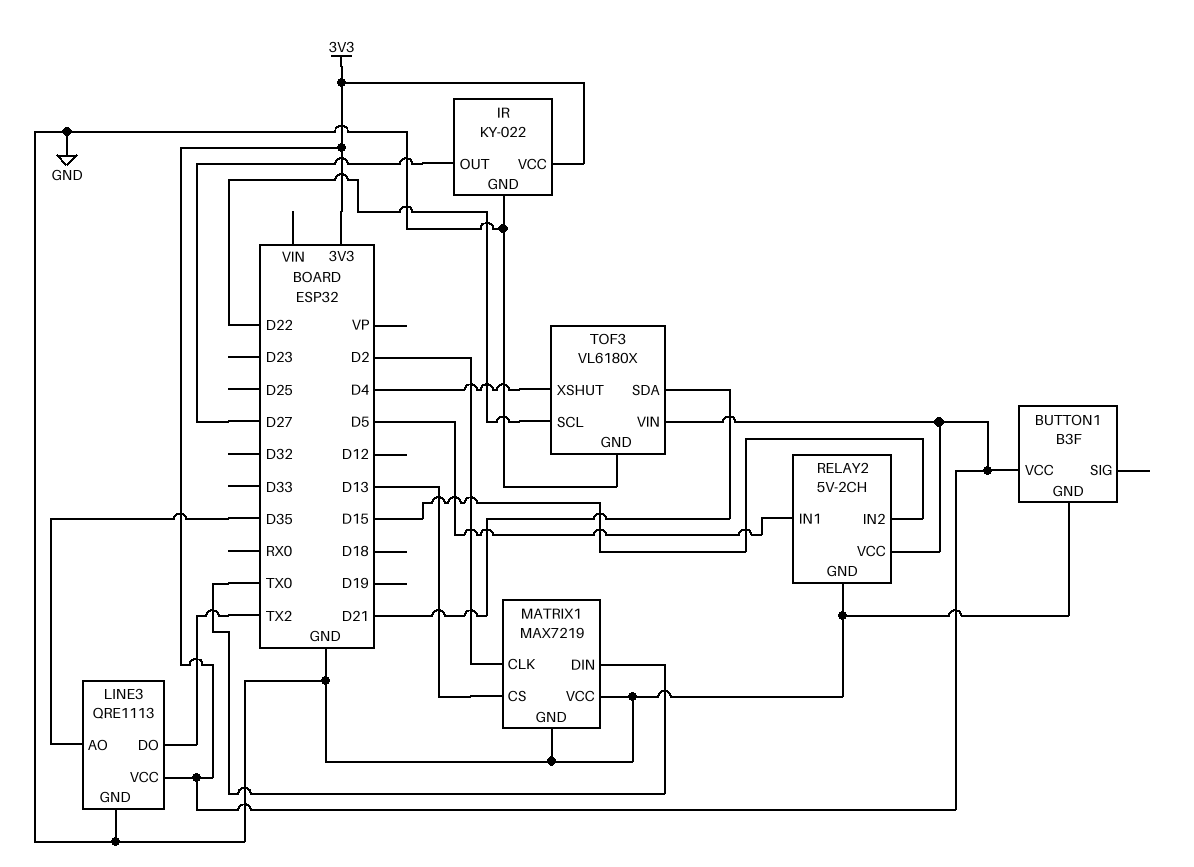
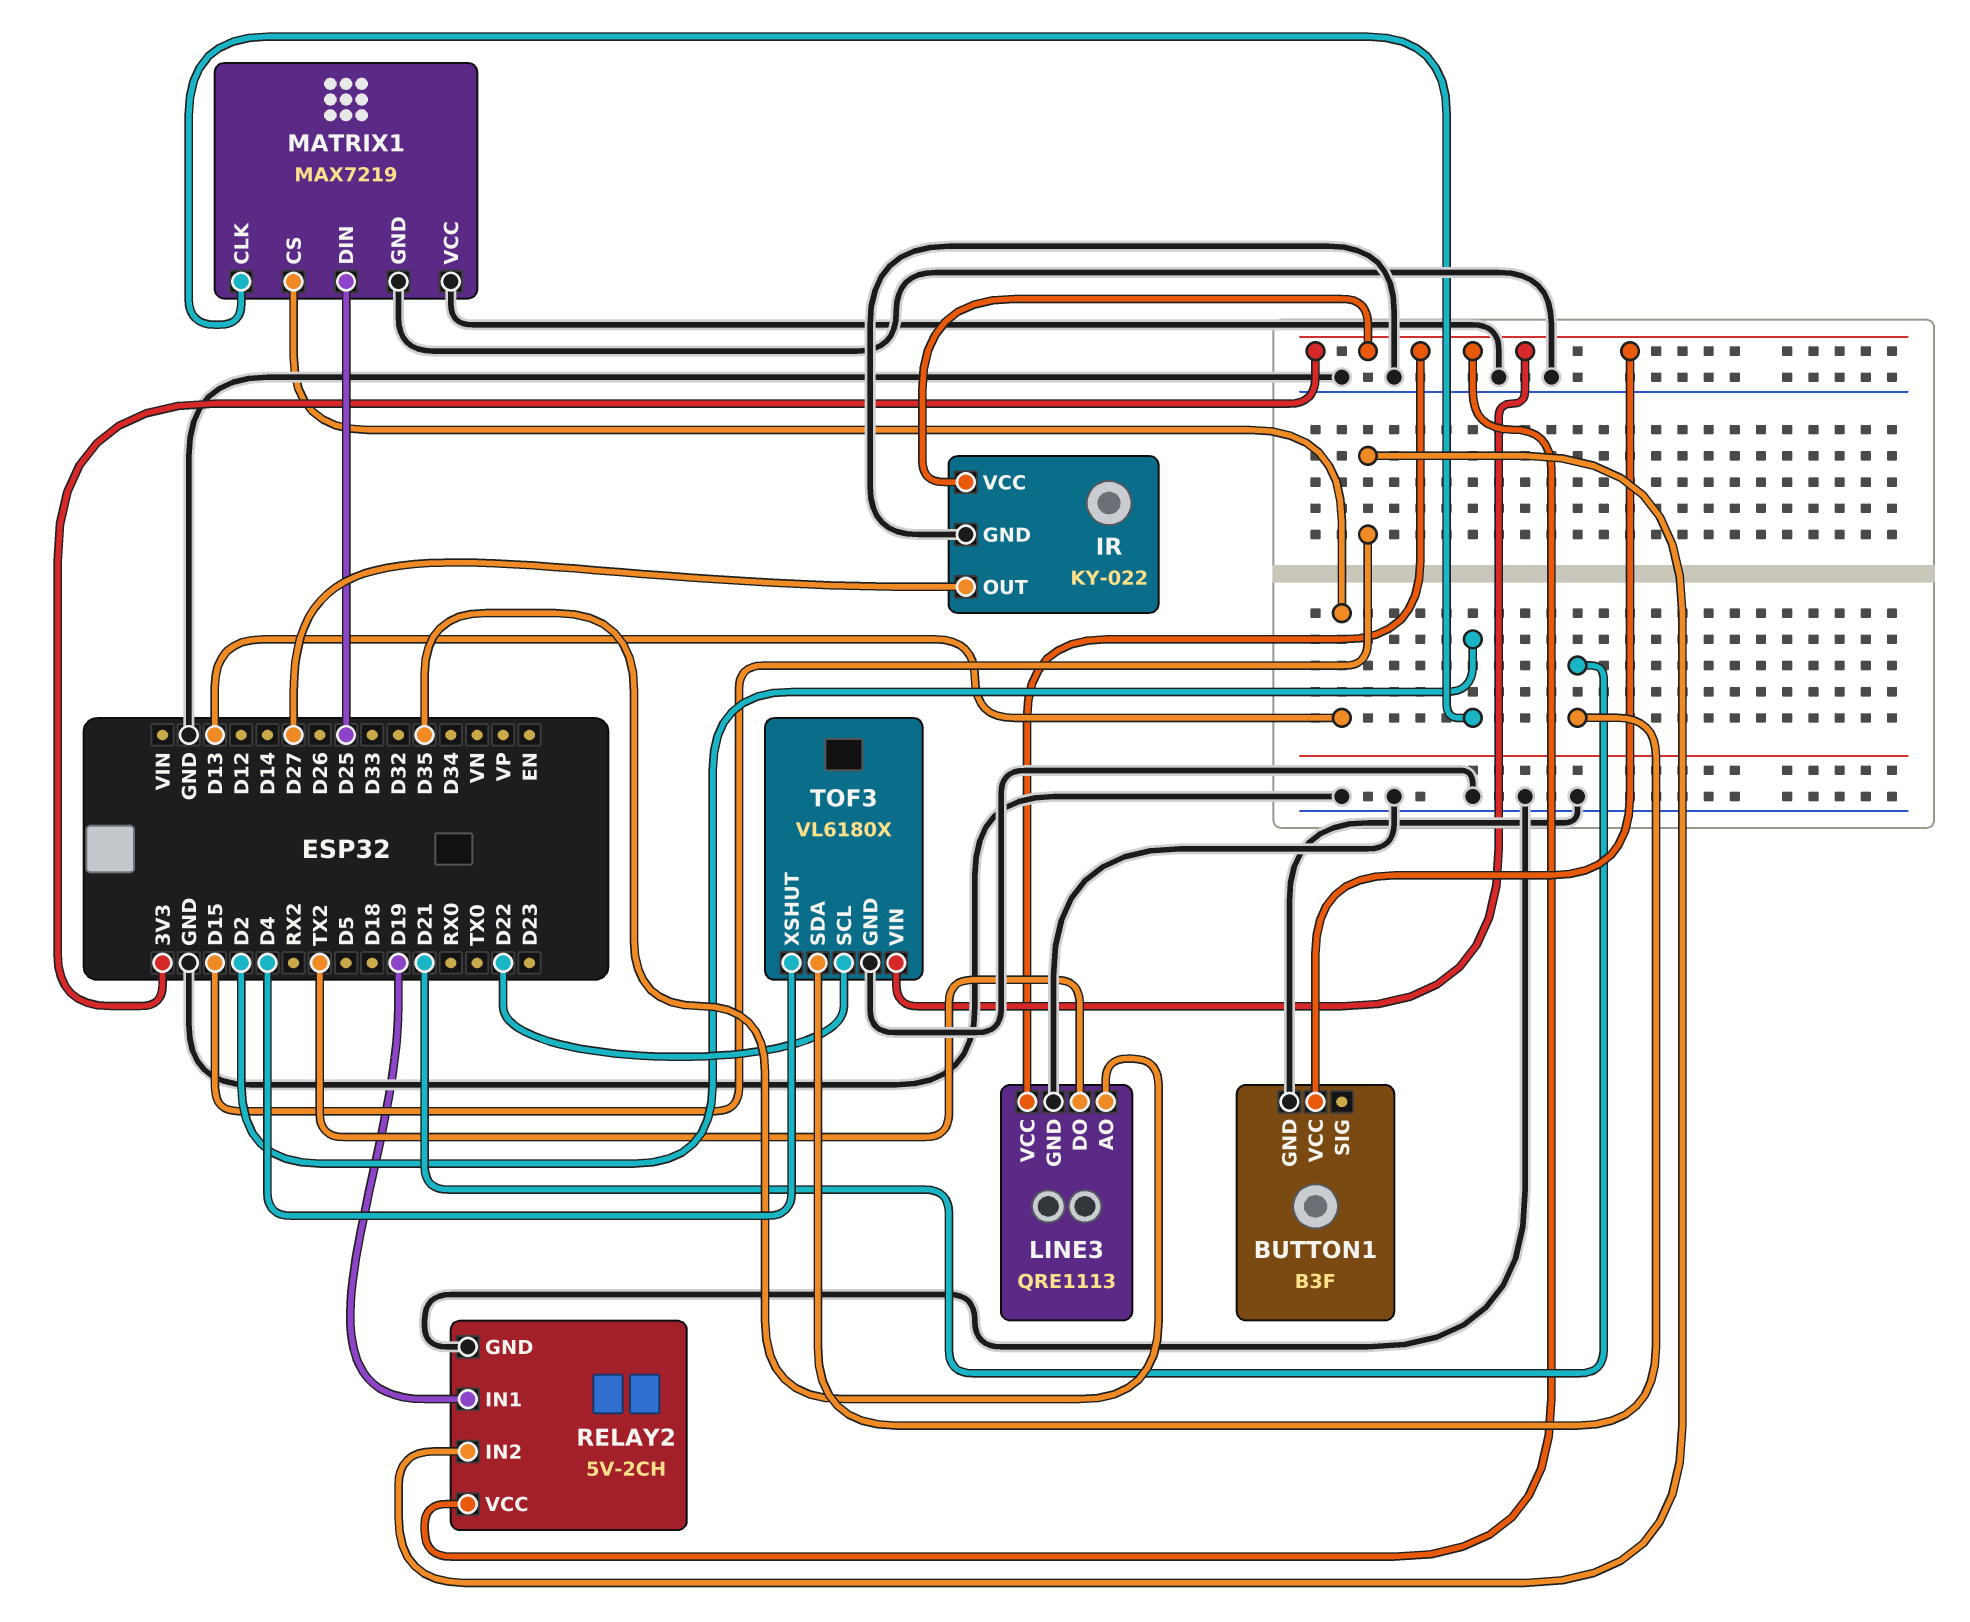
MATRIX1 pin DIN: TX0 -> D25
RELAY2 pin IN1: D5 -> D19

